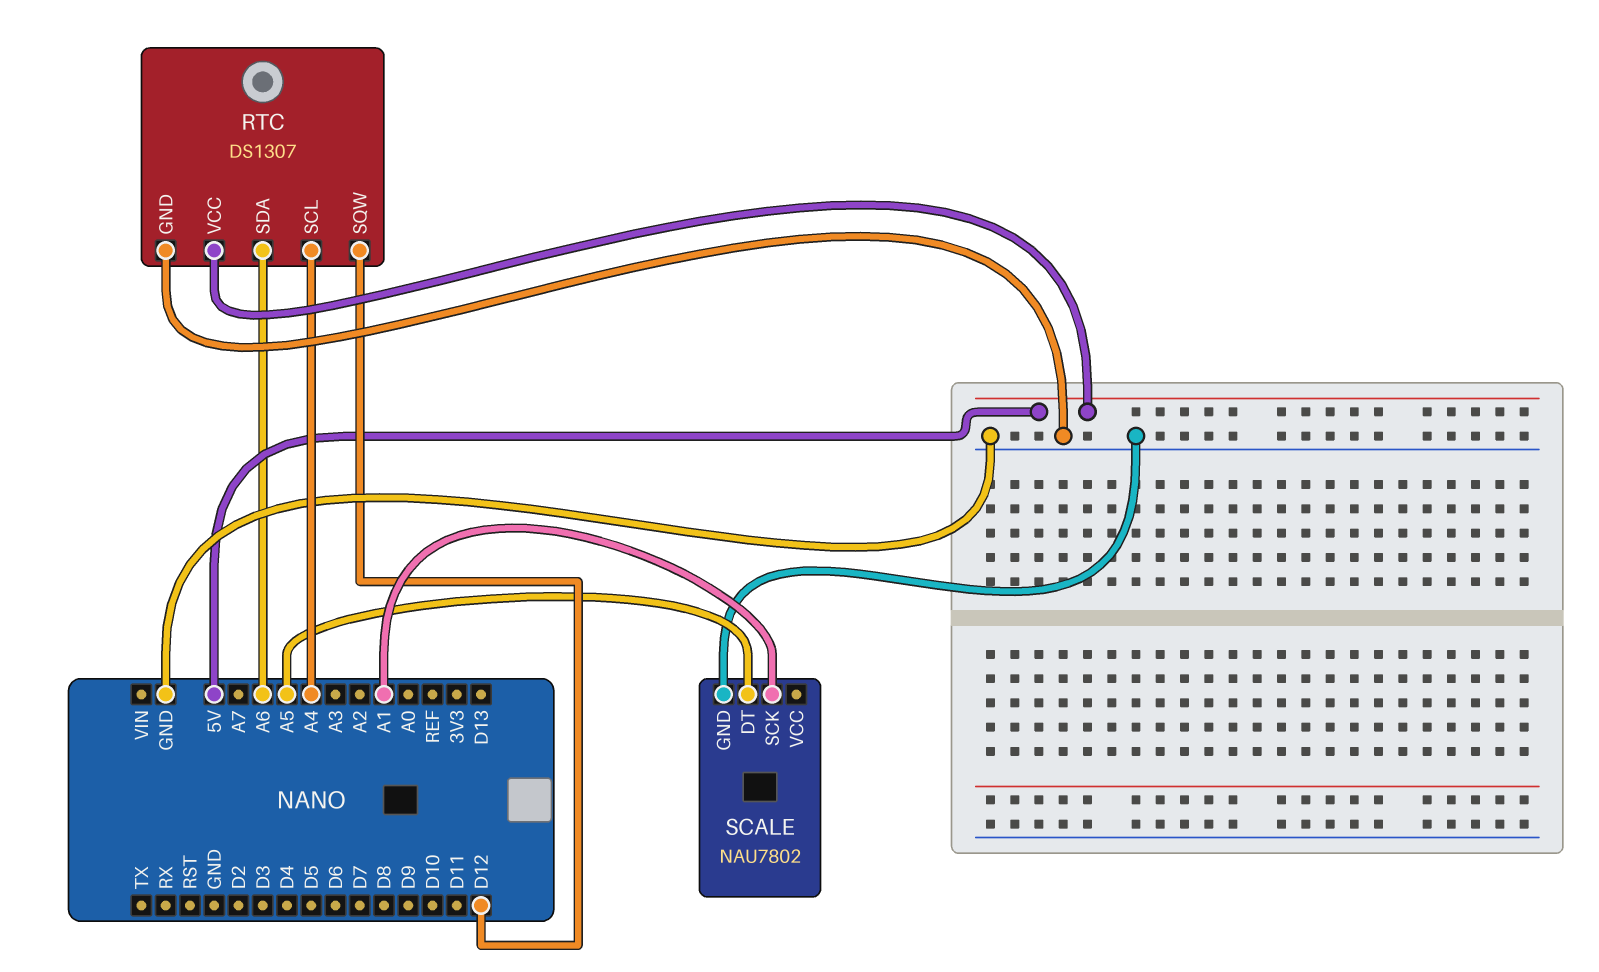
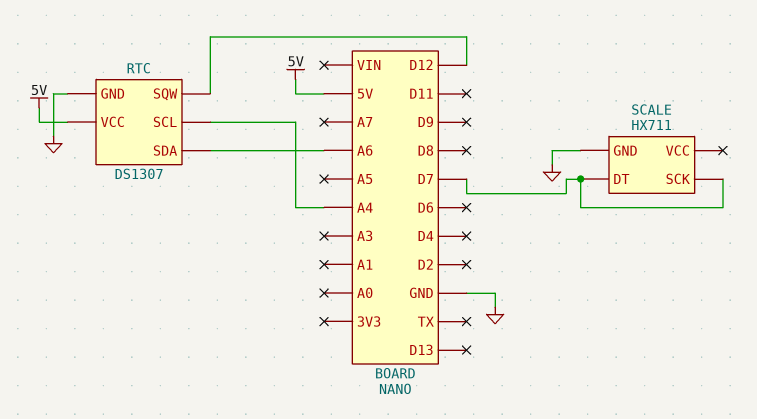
SCALE: NAU7802 -> HX711
SCALE pin DT: A5 -> D7
SCALE pin SCK: A1 -> D7

